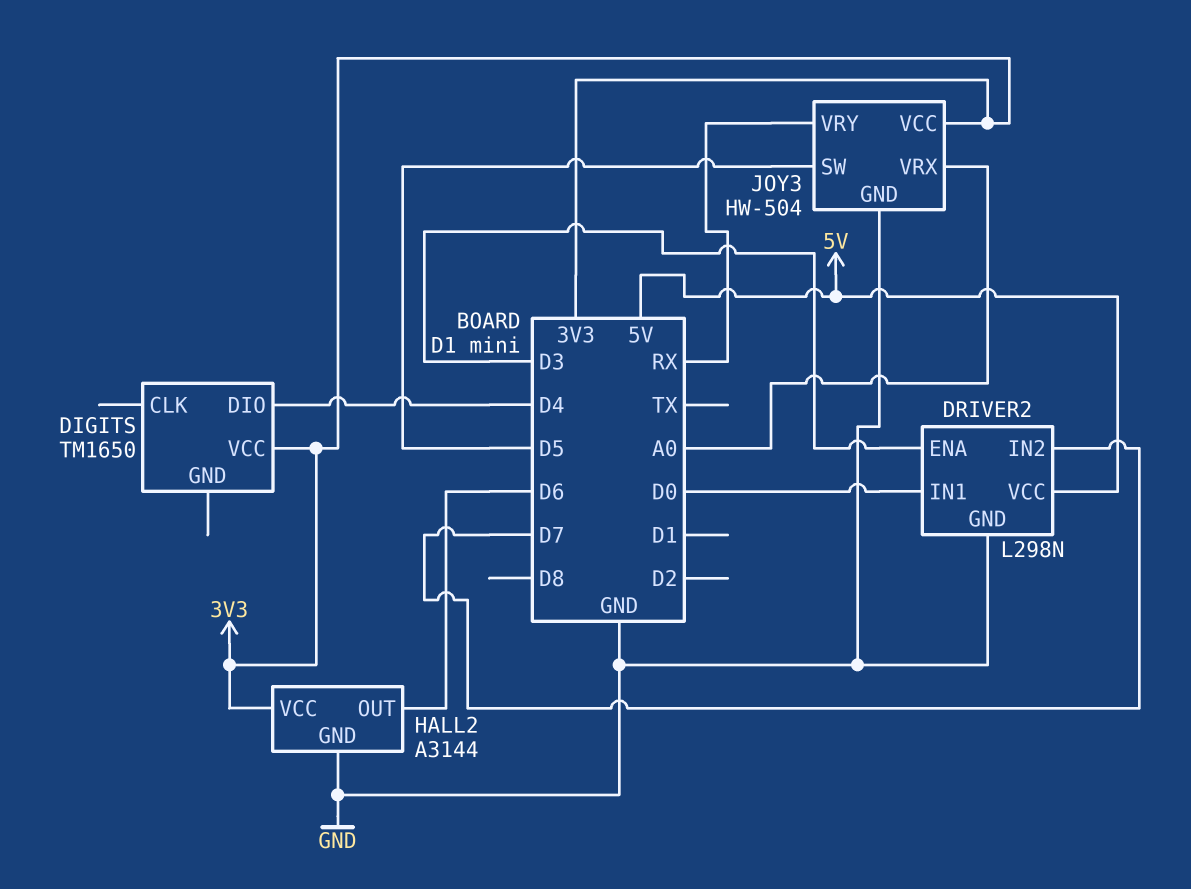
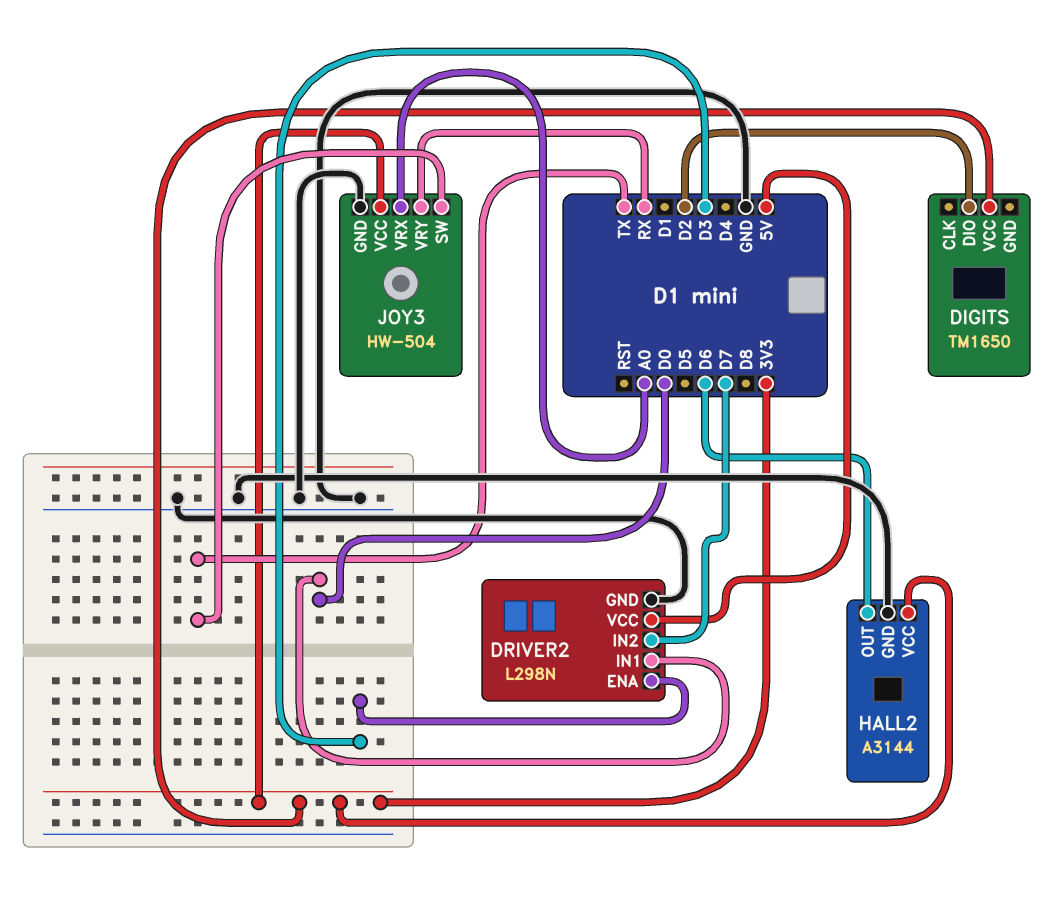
DIGITS pin DIO: D4 -> D2
JOY3 pin SW: D5 -> TX

